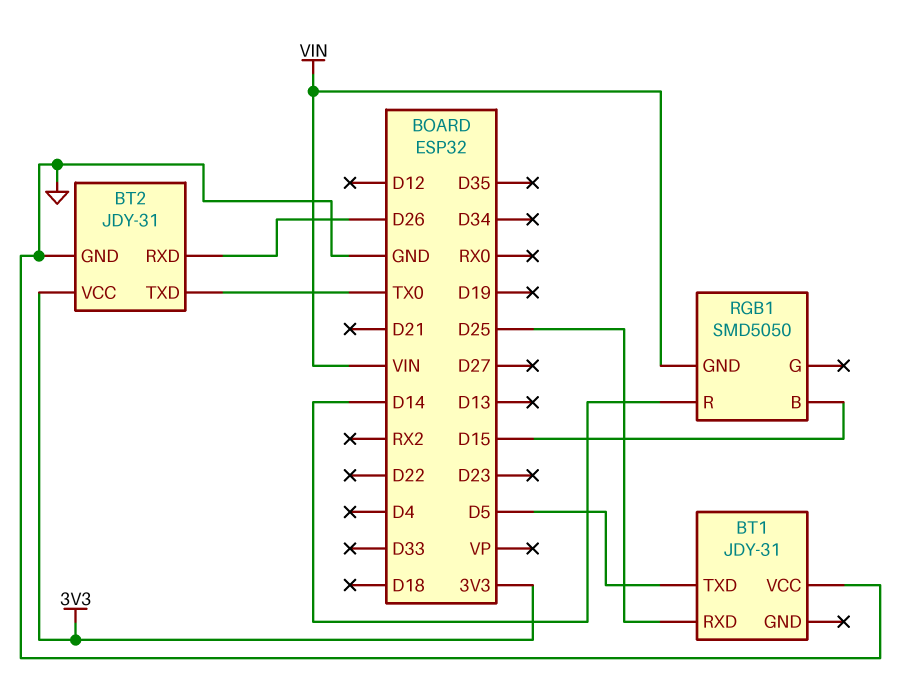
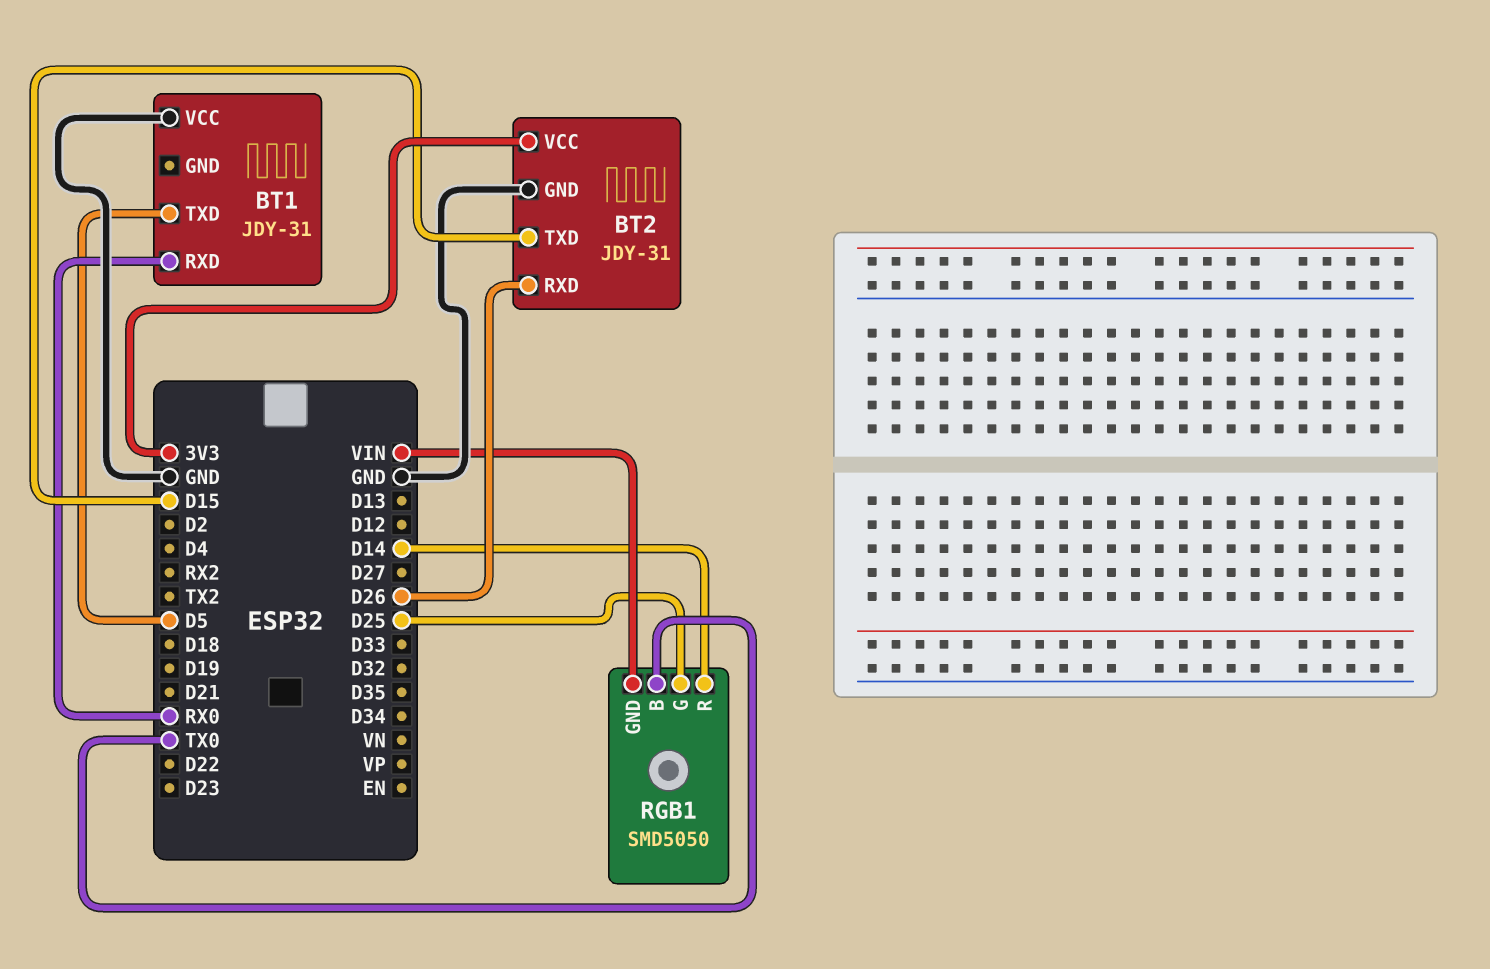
BT1 pin RXD: D25 -> RX0
BT2 pin TXD: TX0 -> D15
RGB1 pin B: D15 -> TX0
RGB1 pin G: none -> D25

